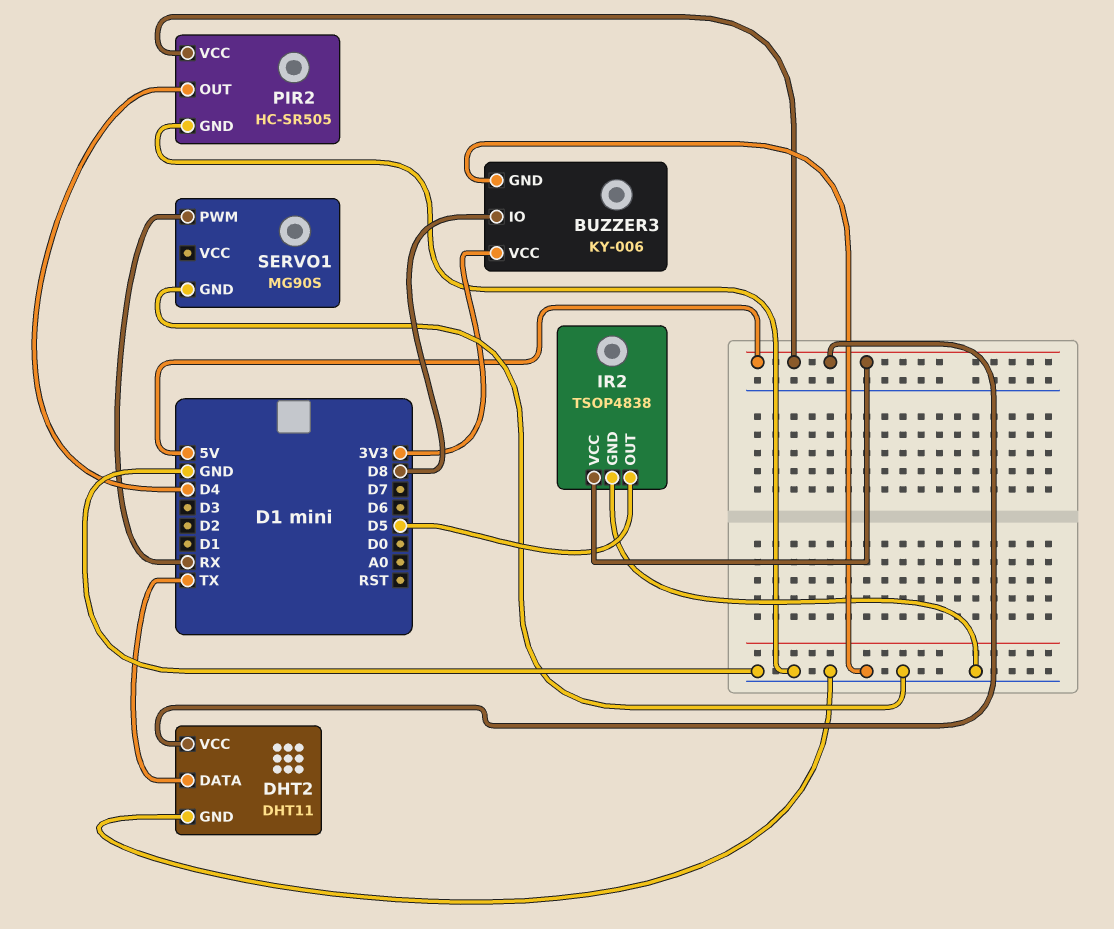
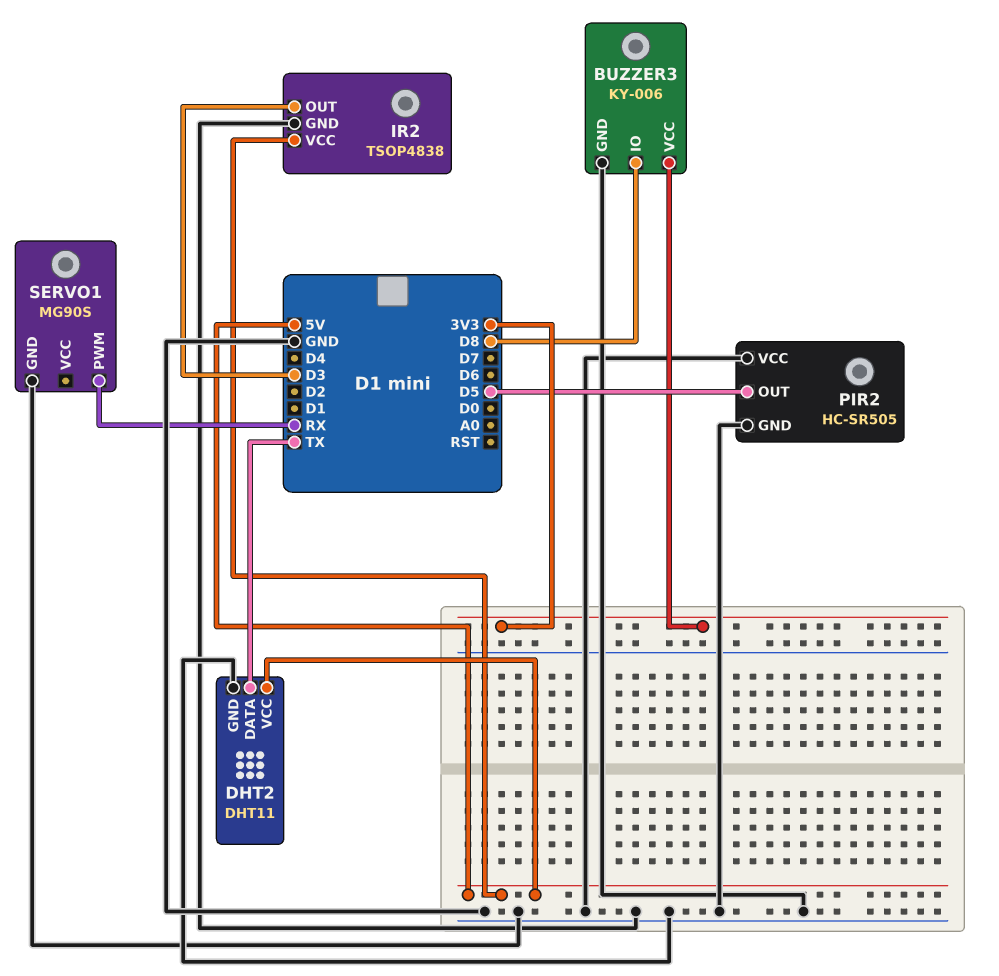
IR2 pin OUT: D5 -> D3
PIR2 pin OUT: D4 -> D5
PIR2 pin VCC: 5V -> GND

